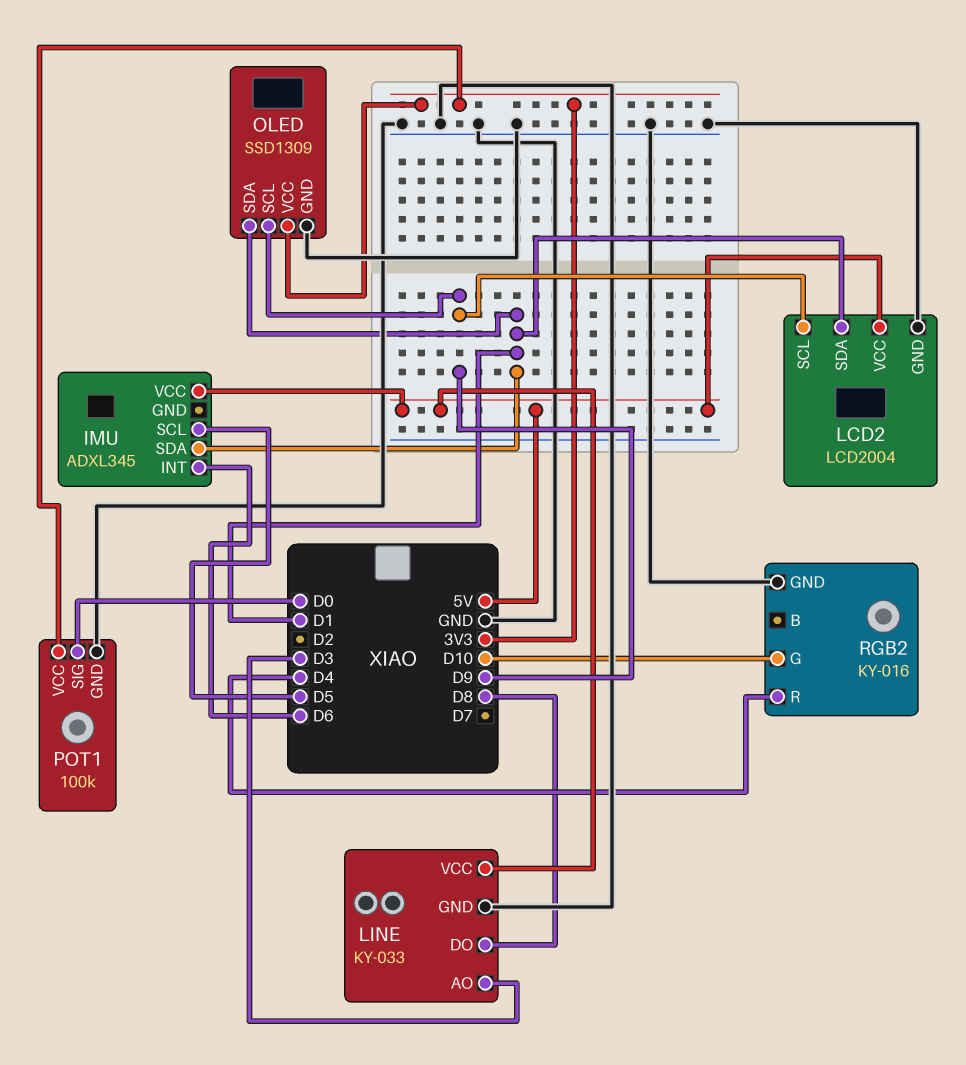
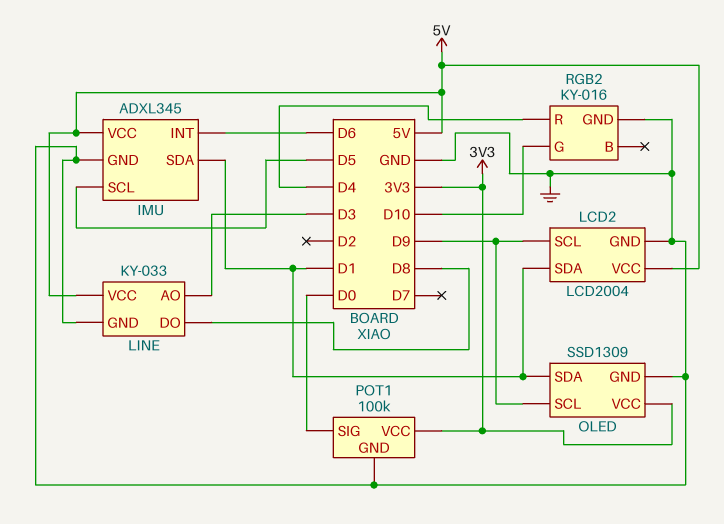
IMU pin GND: none -> GND

